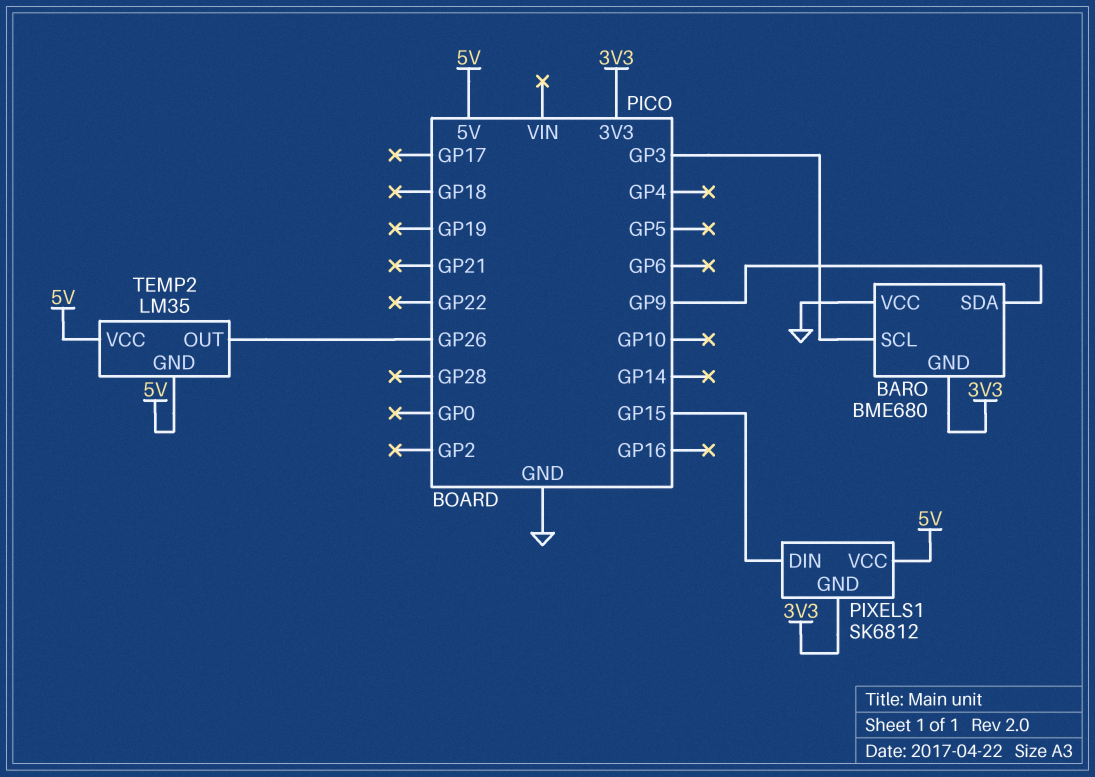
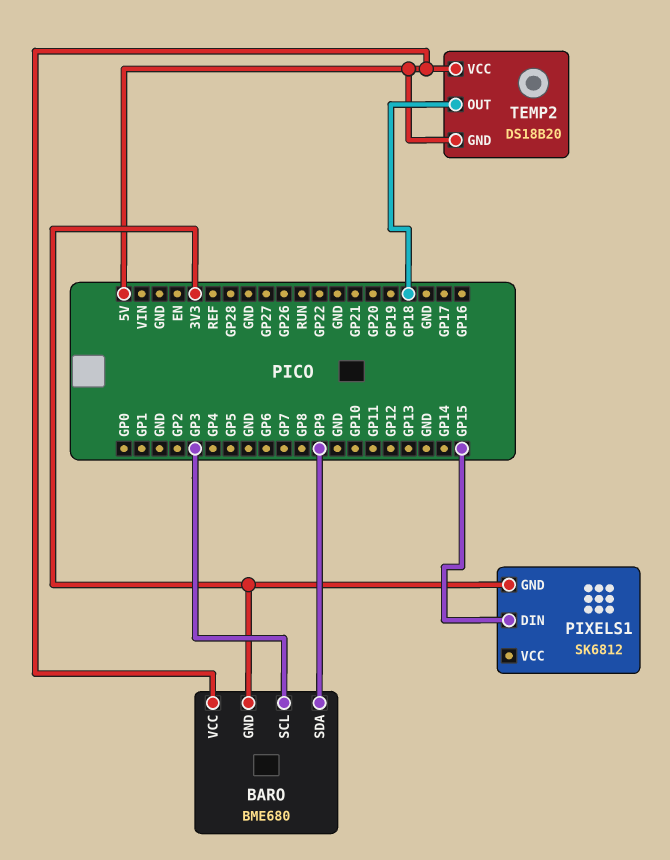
BARO pin VCC: GND -> 5V
PIXELS1 pin VCC: 5V -> none
TEMP2: LM35 -> DS18B20
TEMP2 pin OUT: GP26 -> GP18

